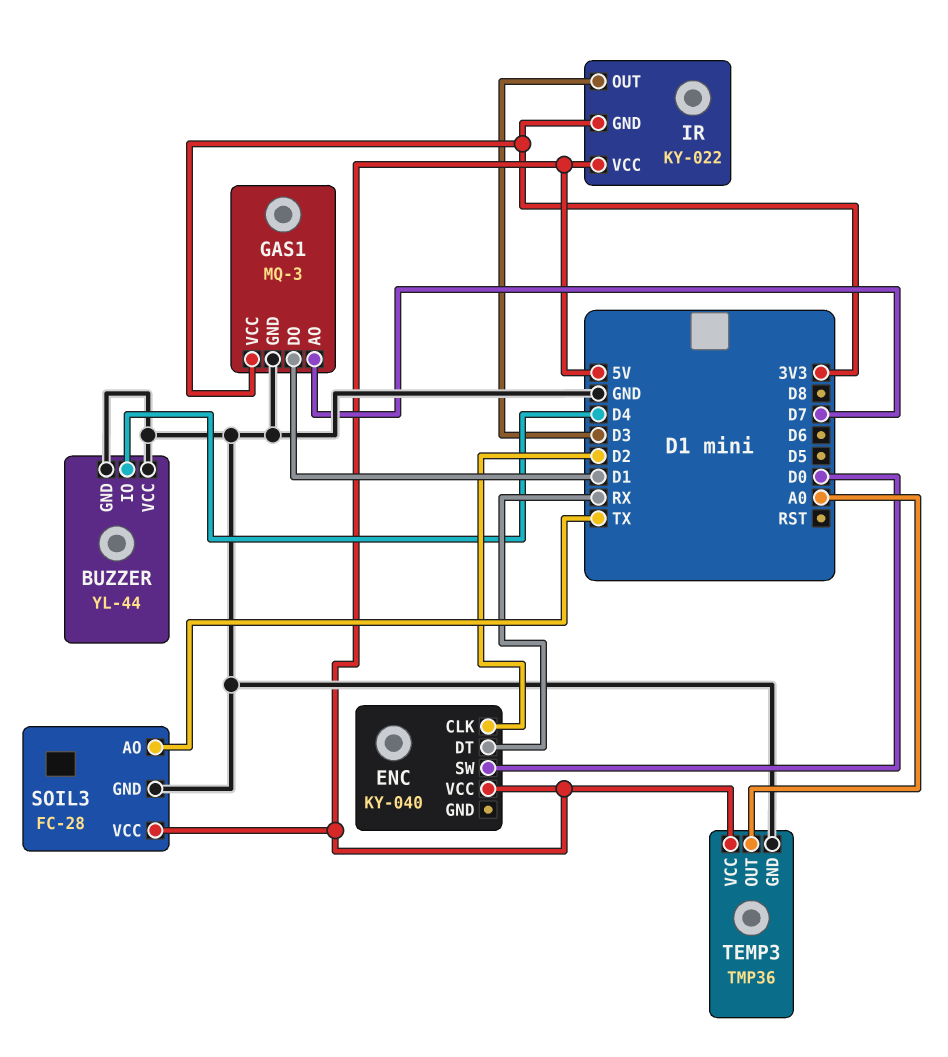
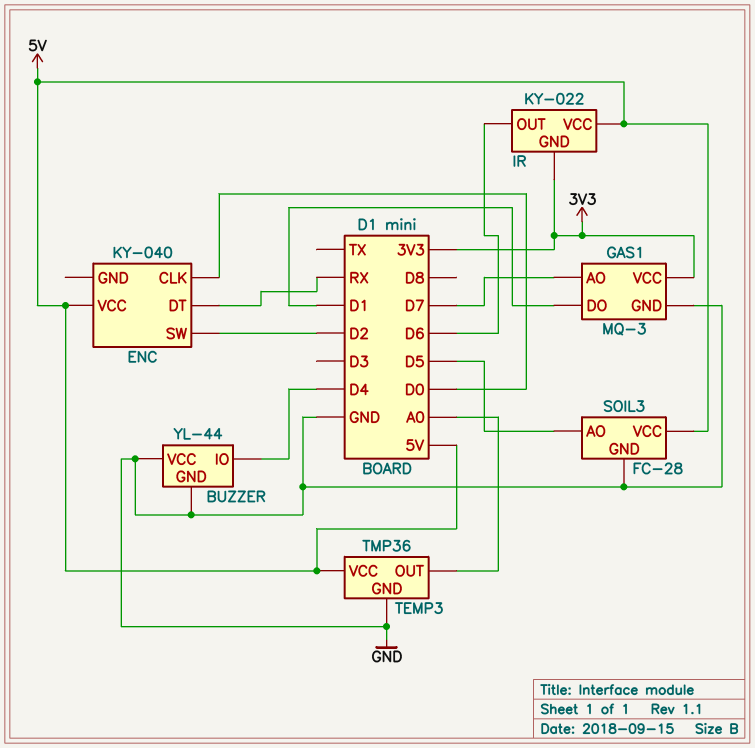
ENC pin CLK: D2 -> D0
ENC pin SW: D0 -> D2
IR pin OUT: D3 -> D6
SOIL3 pin AO: TX -> D5

